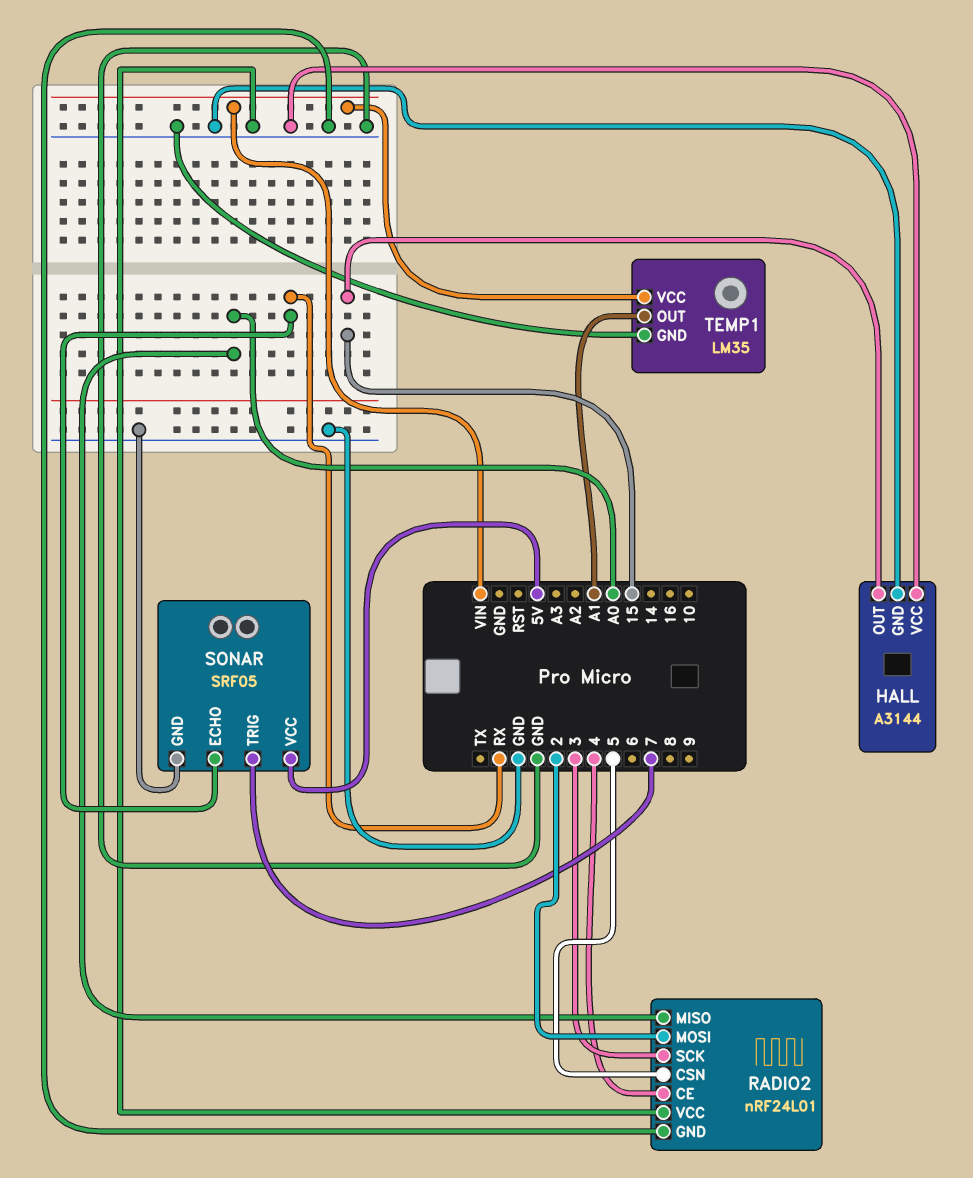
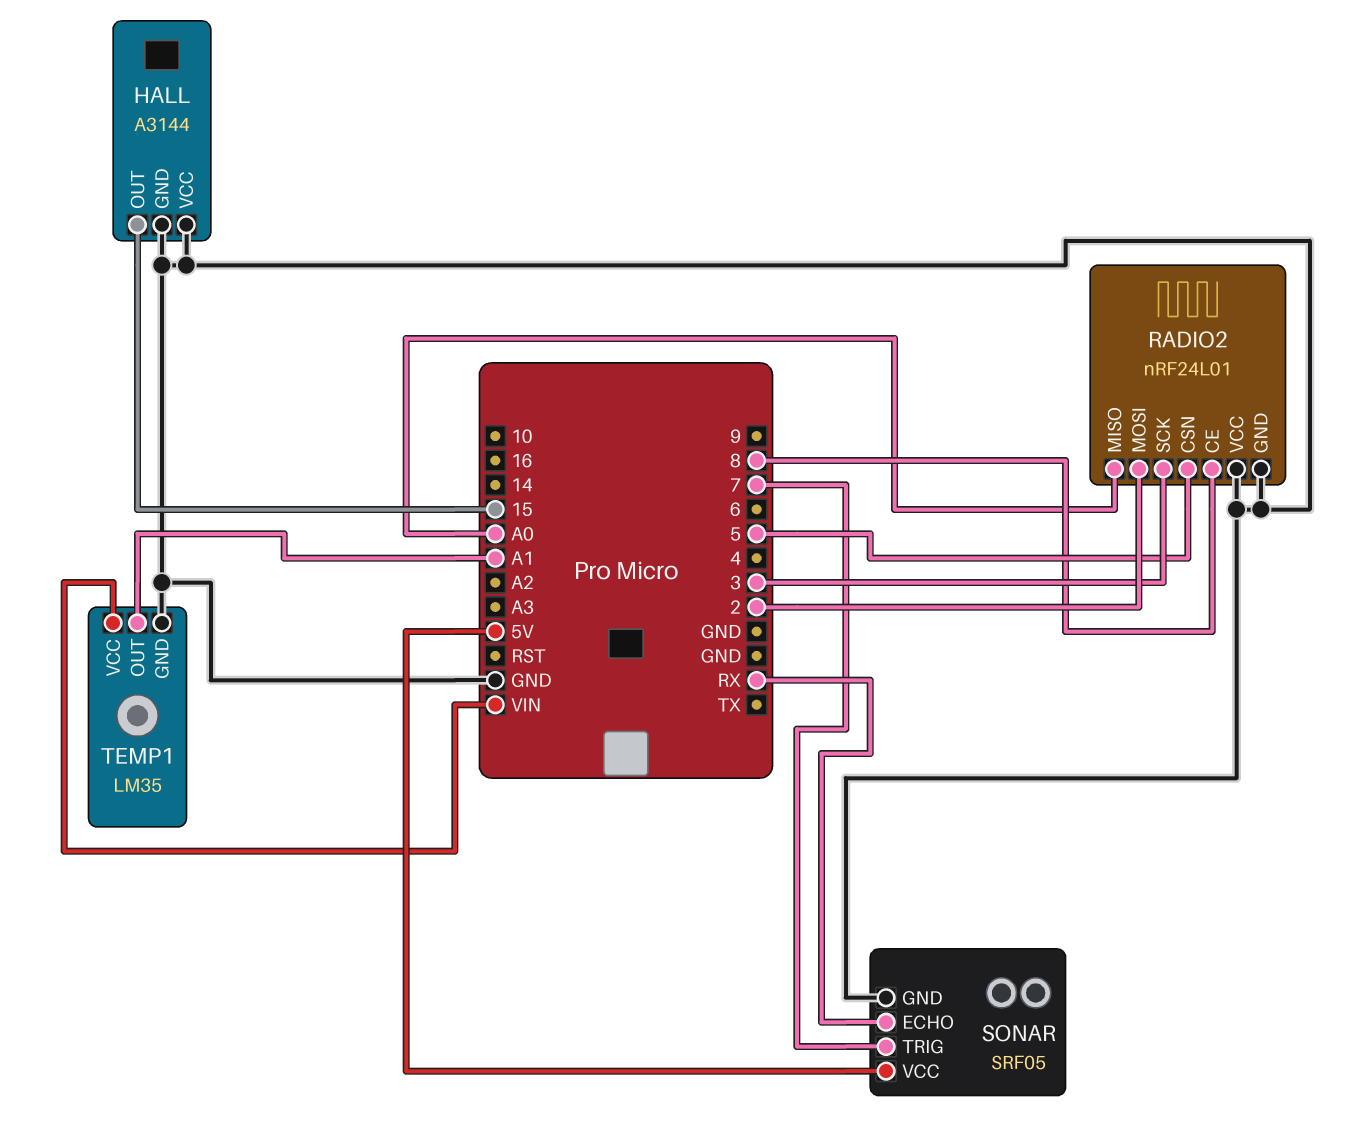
RADIO2 pin CE: 4 -> 8

